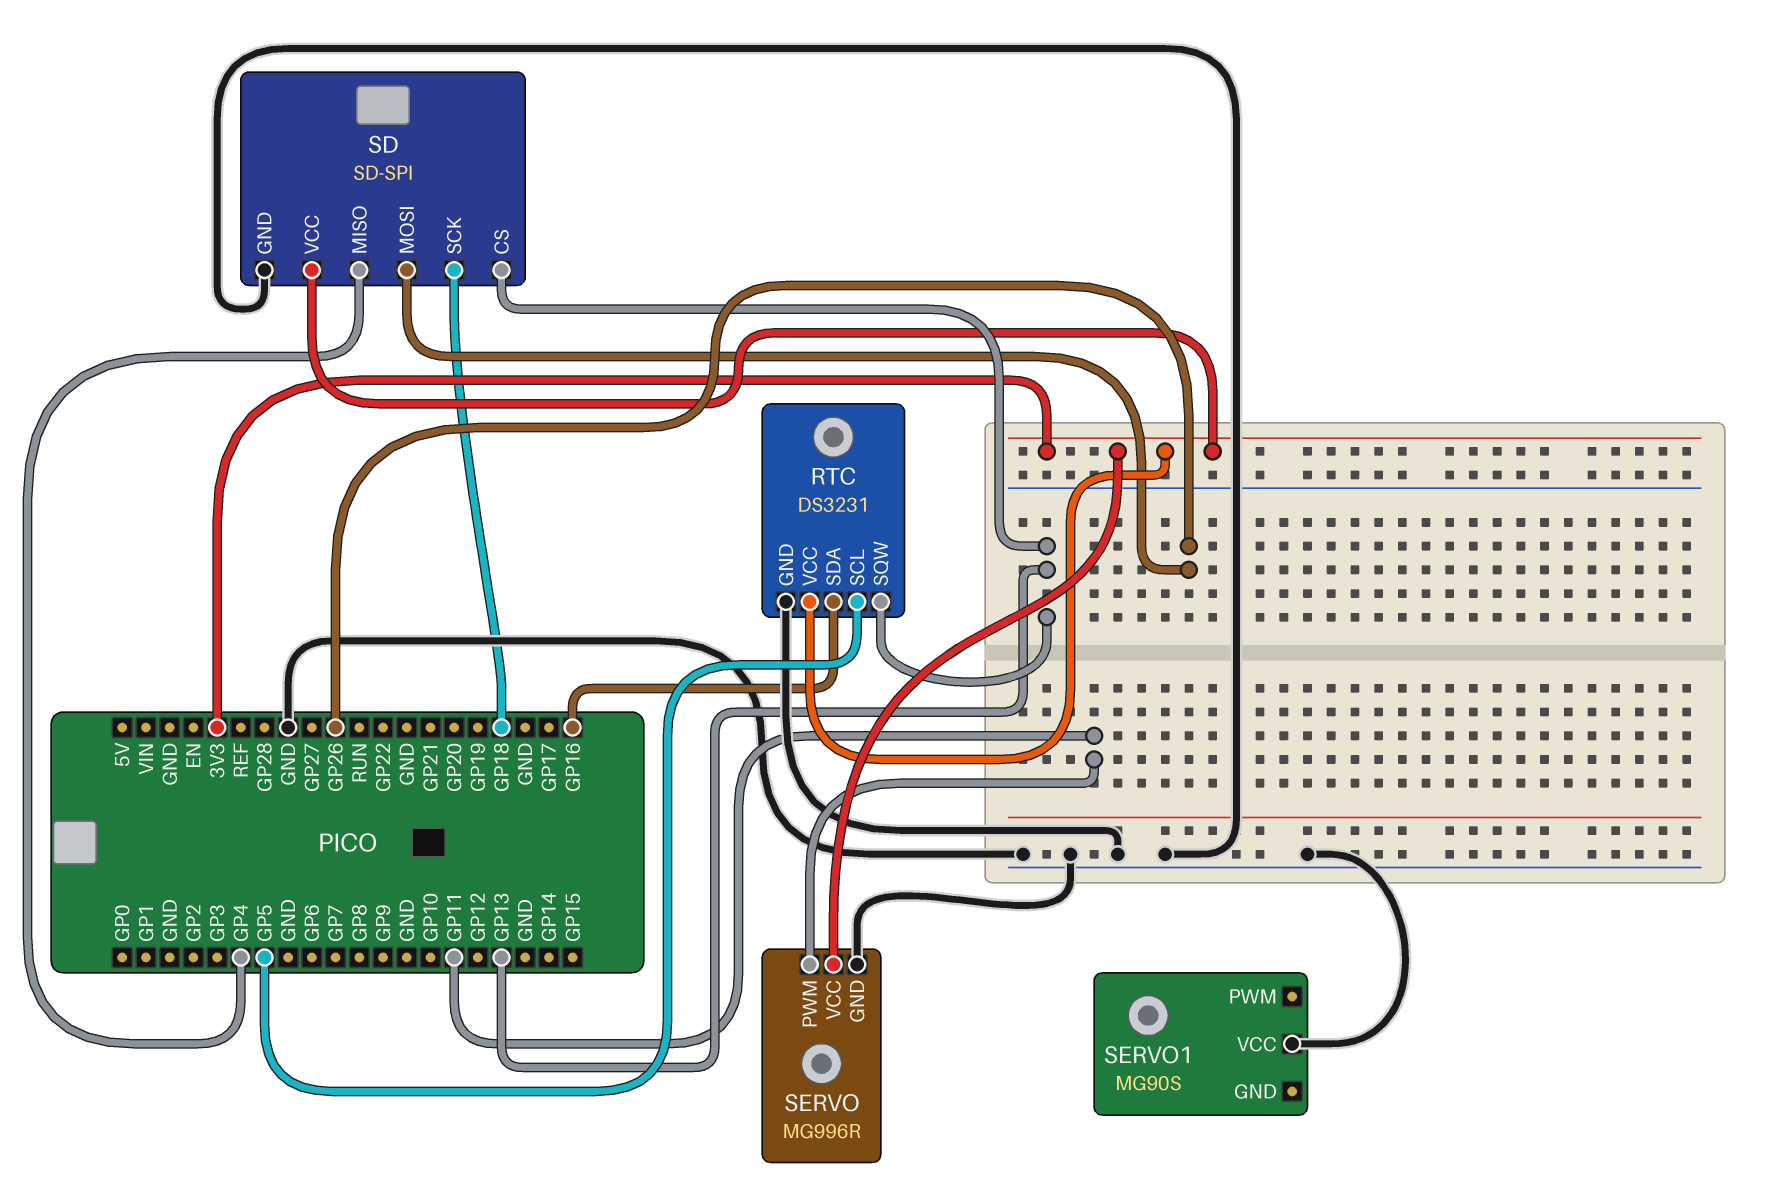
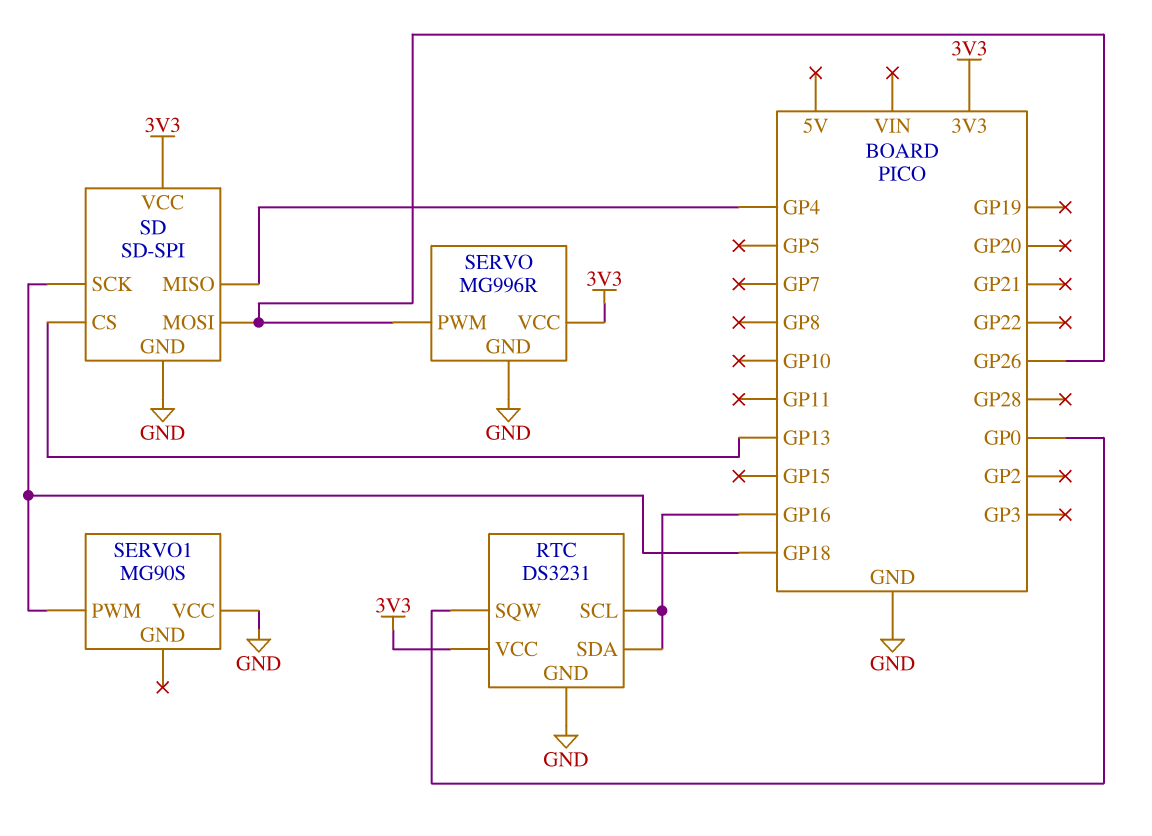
RTC pin SCL: GP5 -> GP16
RTC pin SQW: GP13 -> GP0
SERVO pin PWM: GP11 -> GP26
SERVO1 pin PWM: none -> GP18

